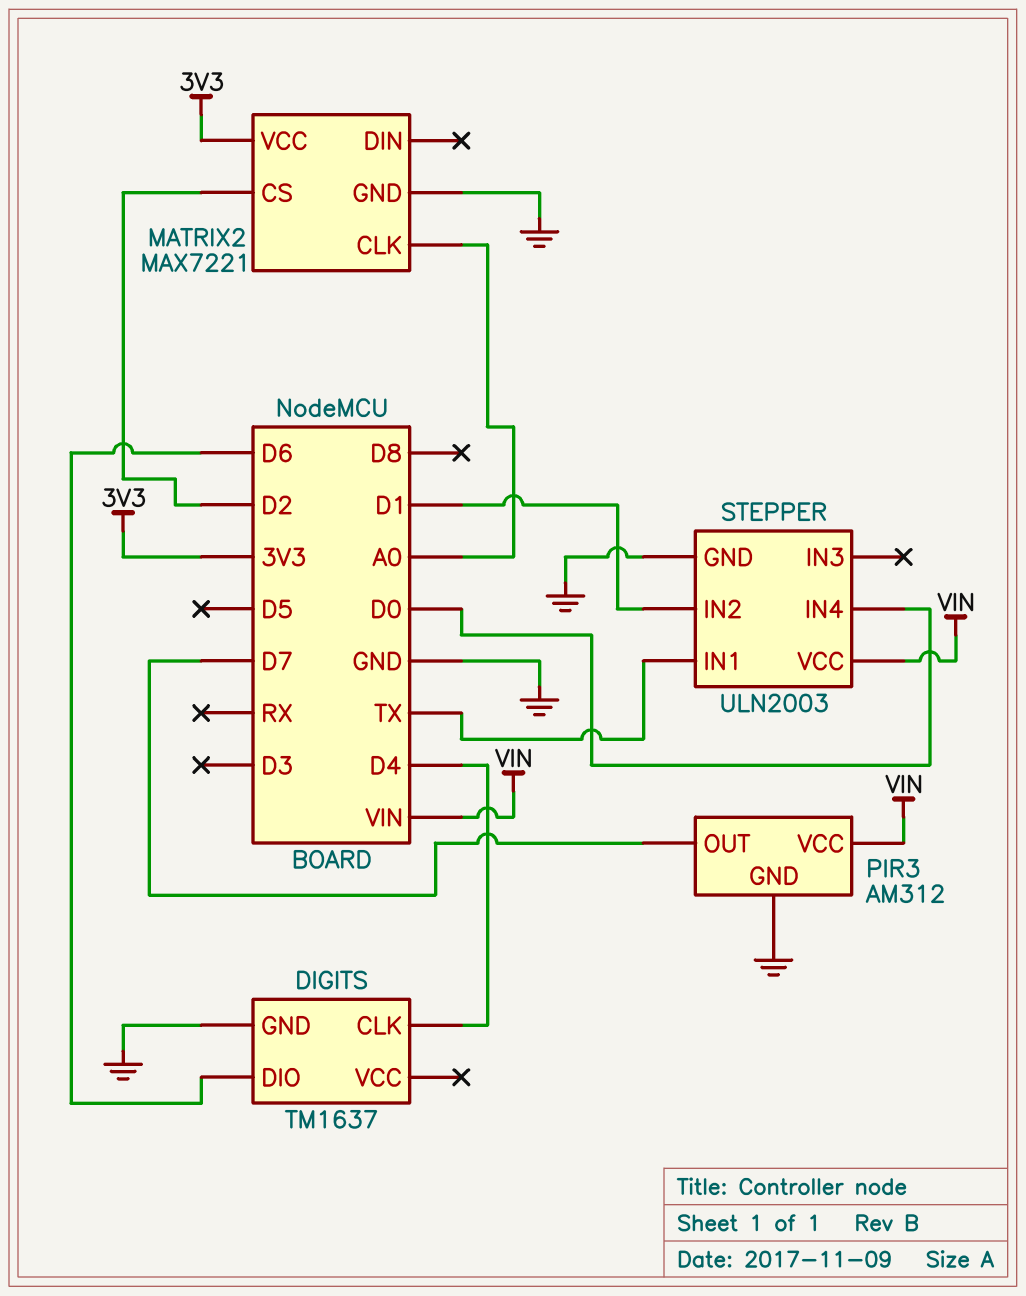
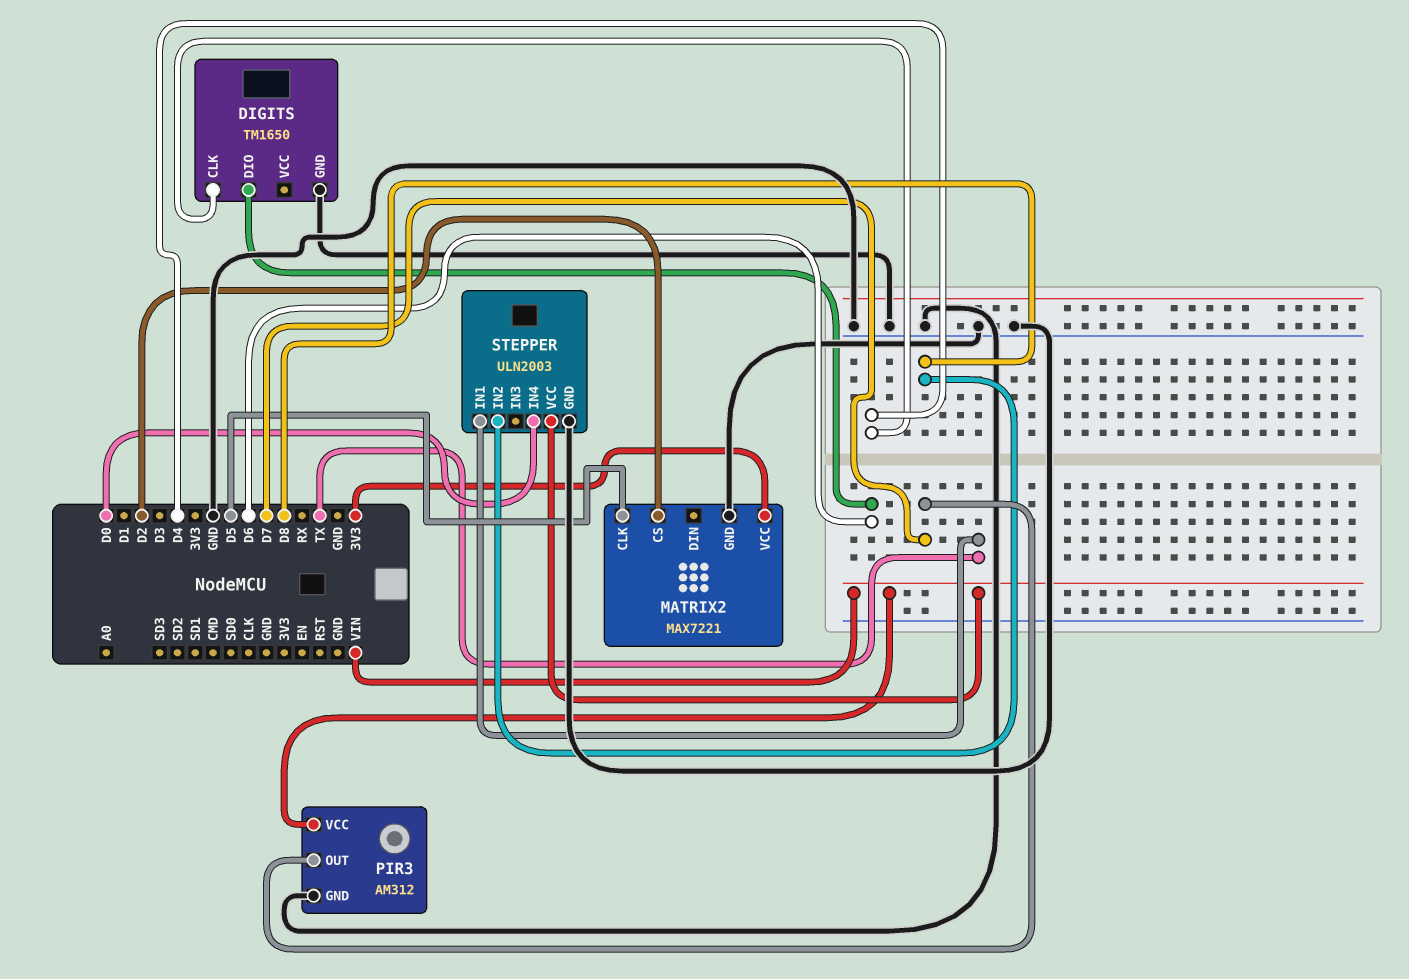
DIGITS: TM1637 -> TM1650
MATRIX2 pin CLK: A0 -> D5
STEPPER pin IN2: D1 -> D8

